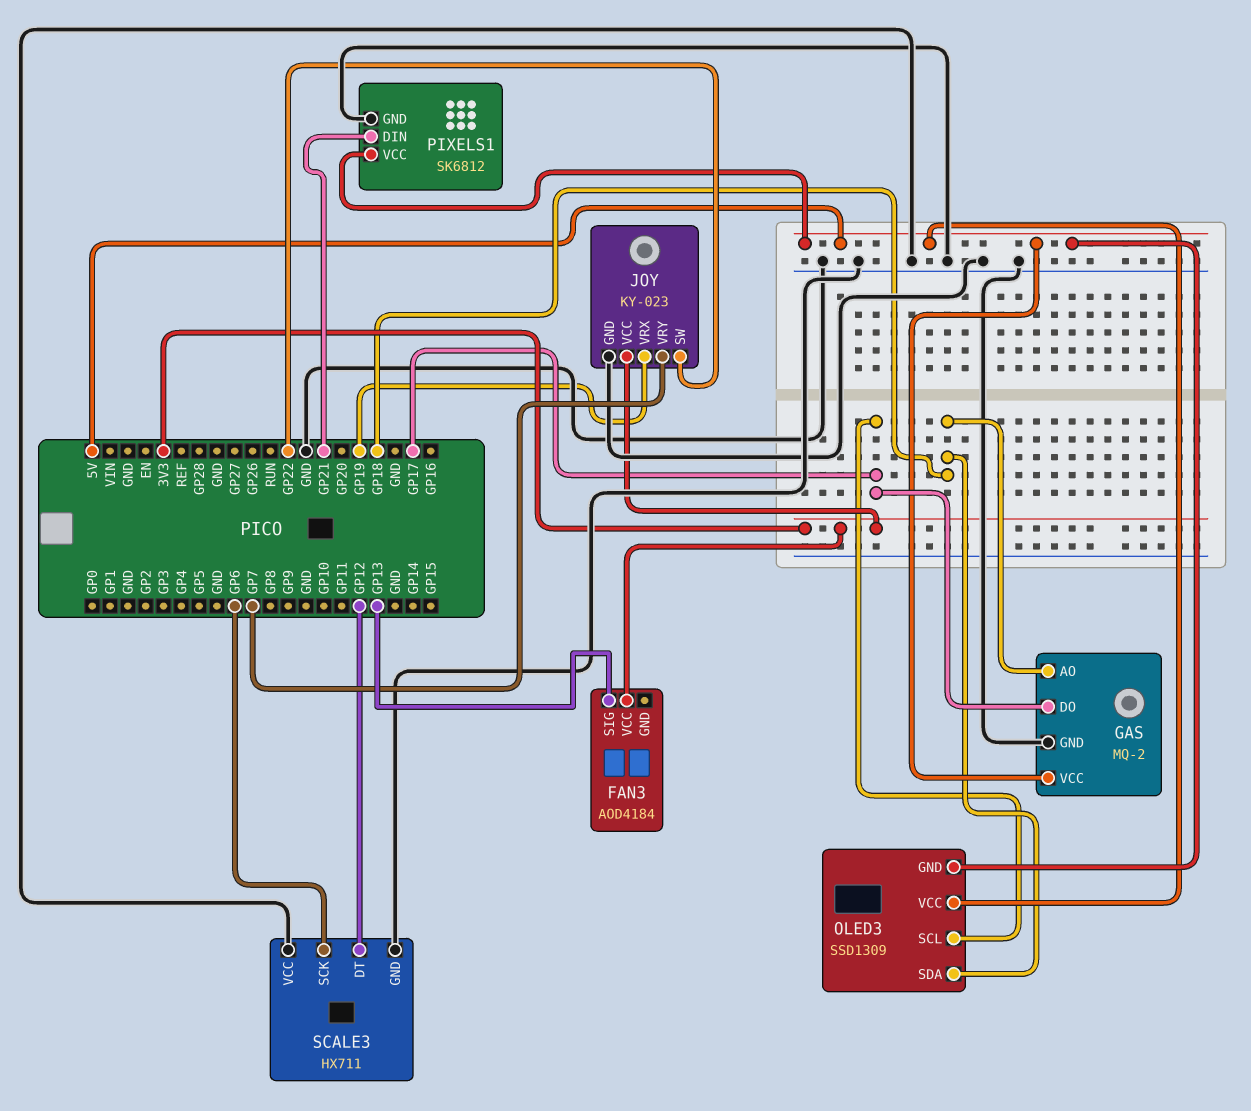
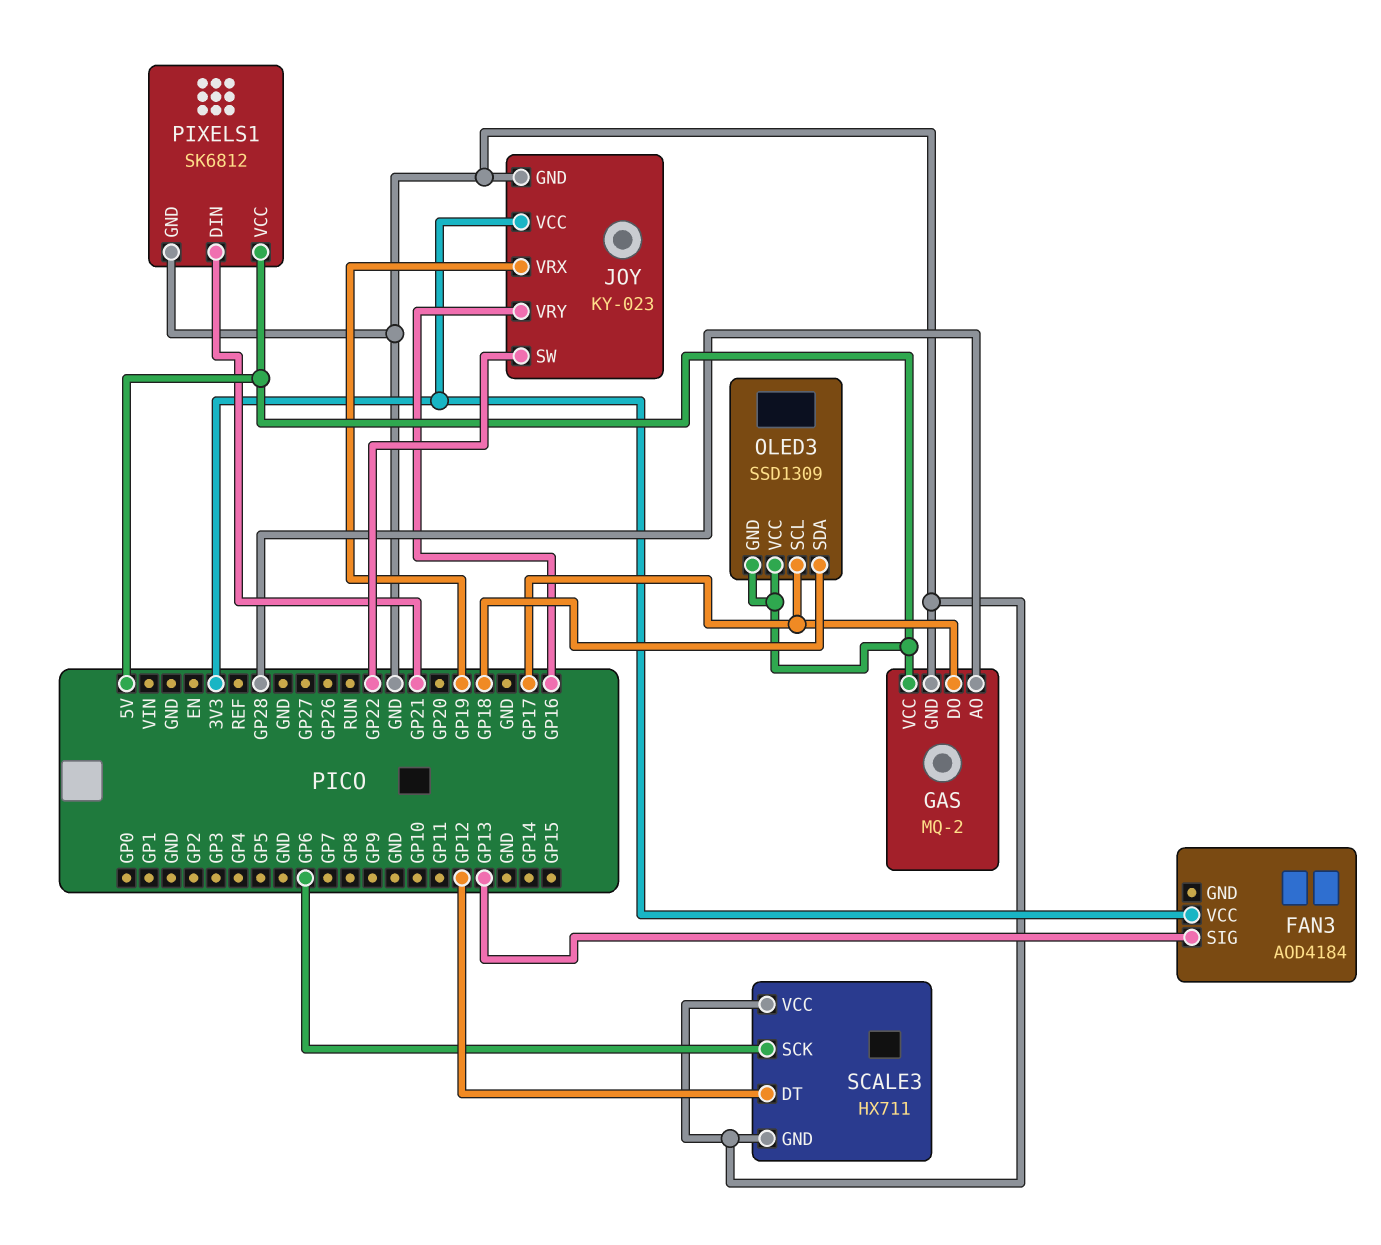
GAS pin AO: GP18 -> GP28
JOY pin VRY: GP7 -> GP16

